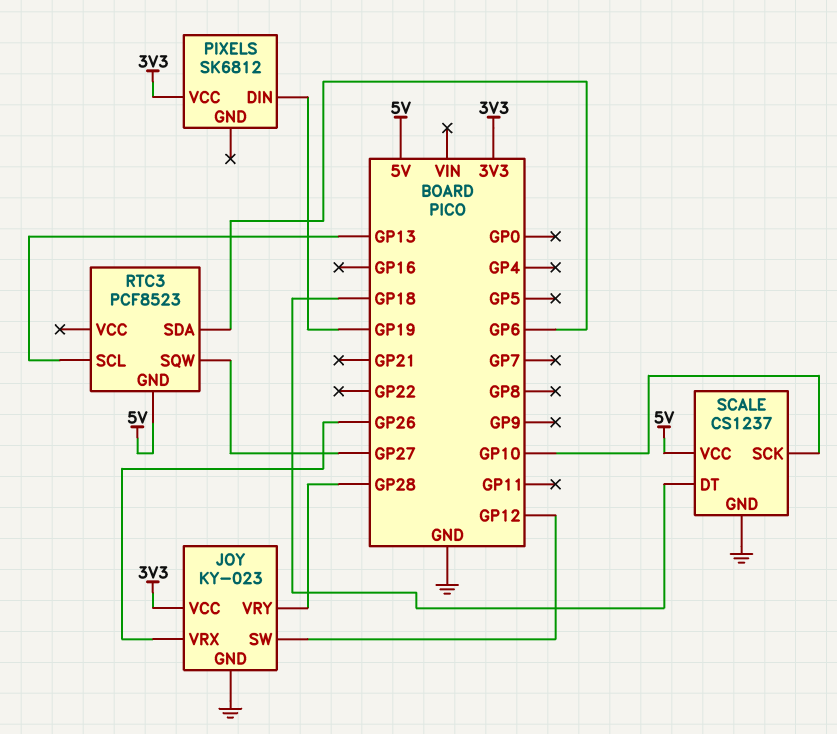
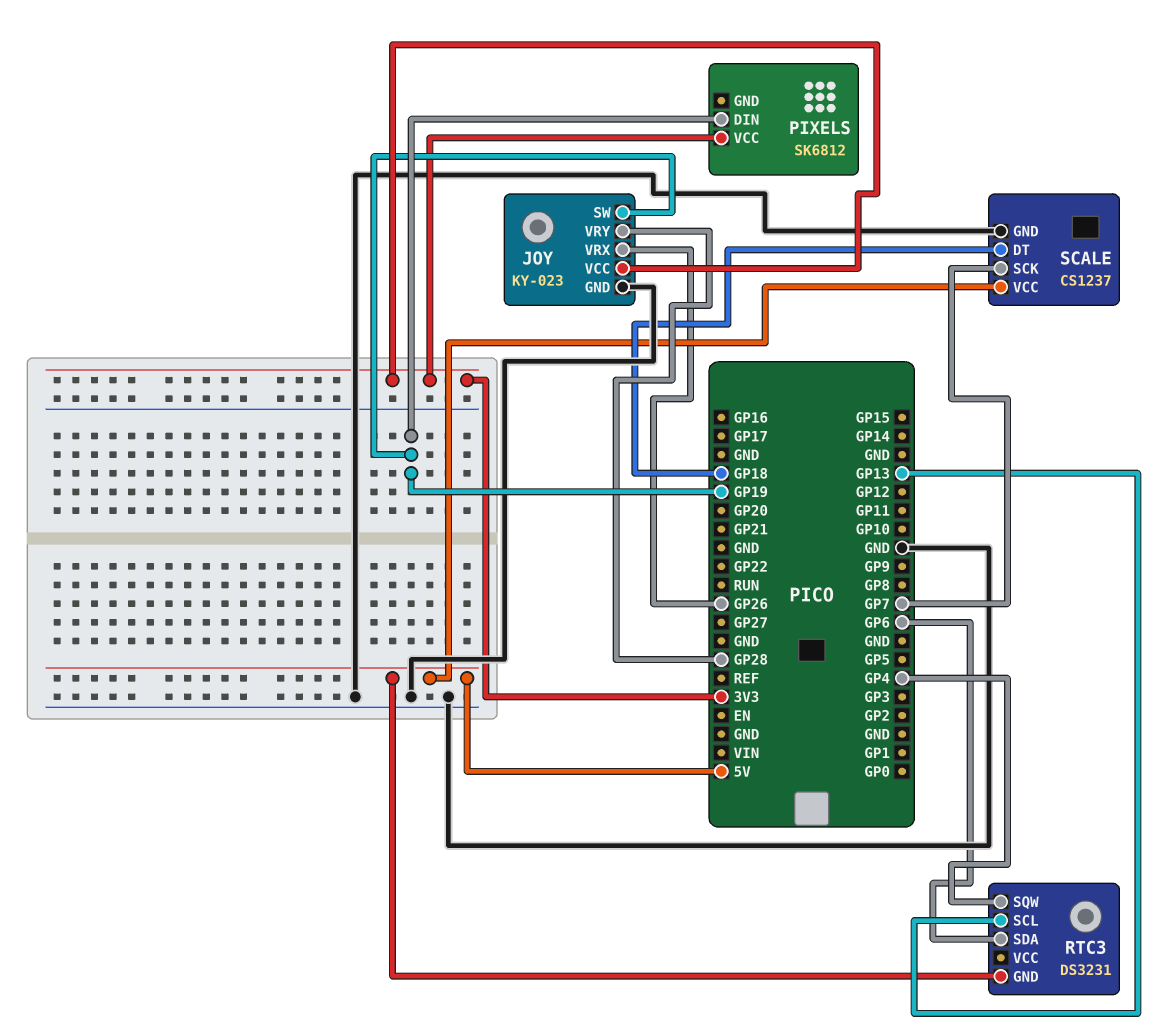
JOY pin SW: GP12 -> GP19
RTC3: PCF8523 -> DS3231
RTC3 pin SQW: GP27 -> GP4
SCALE pin SCK: GP10 -> GP7

